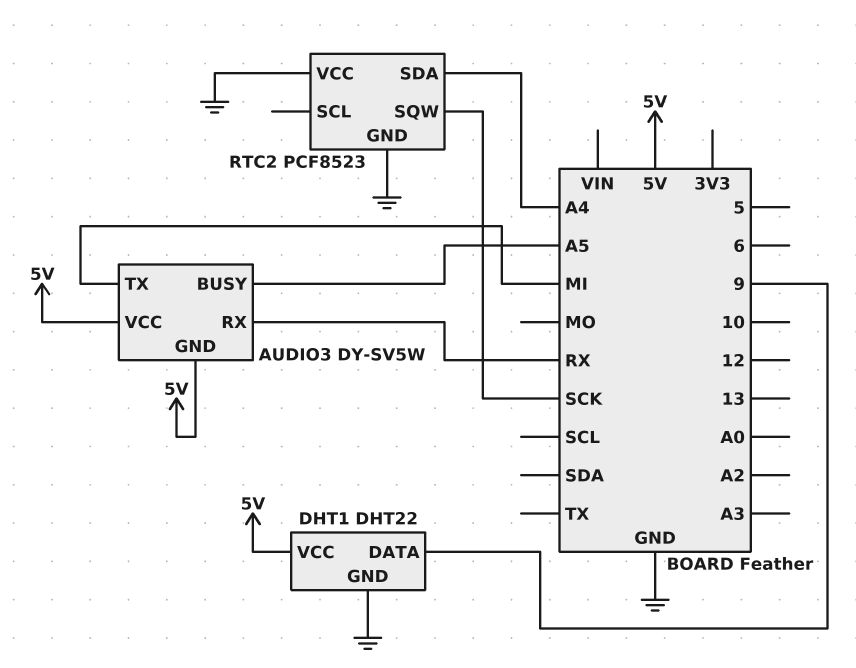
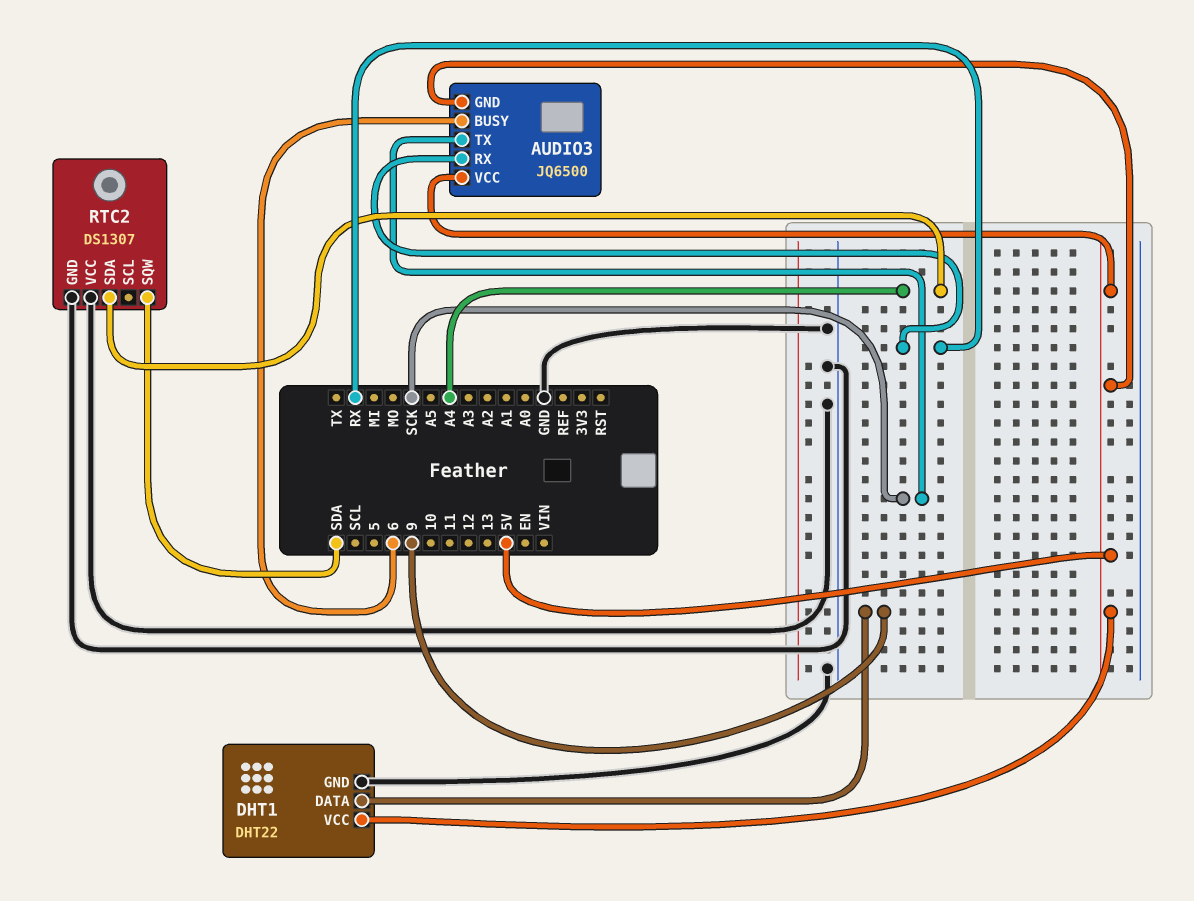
AUDIO3: DY-SV5W -> JQ6500
AUDIO3 pin BUSY: A5 -> 6
AUDIO3 pin TX: MI -> SCK
RTC2: PCF8523 -> DS1307
RTC2 pin SQW: SCK -> SDA

